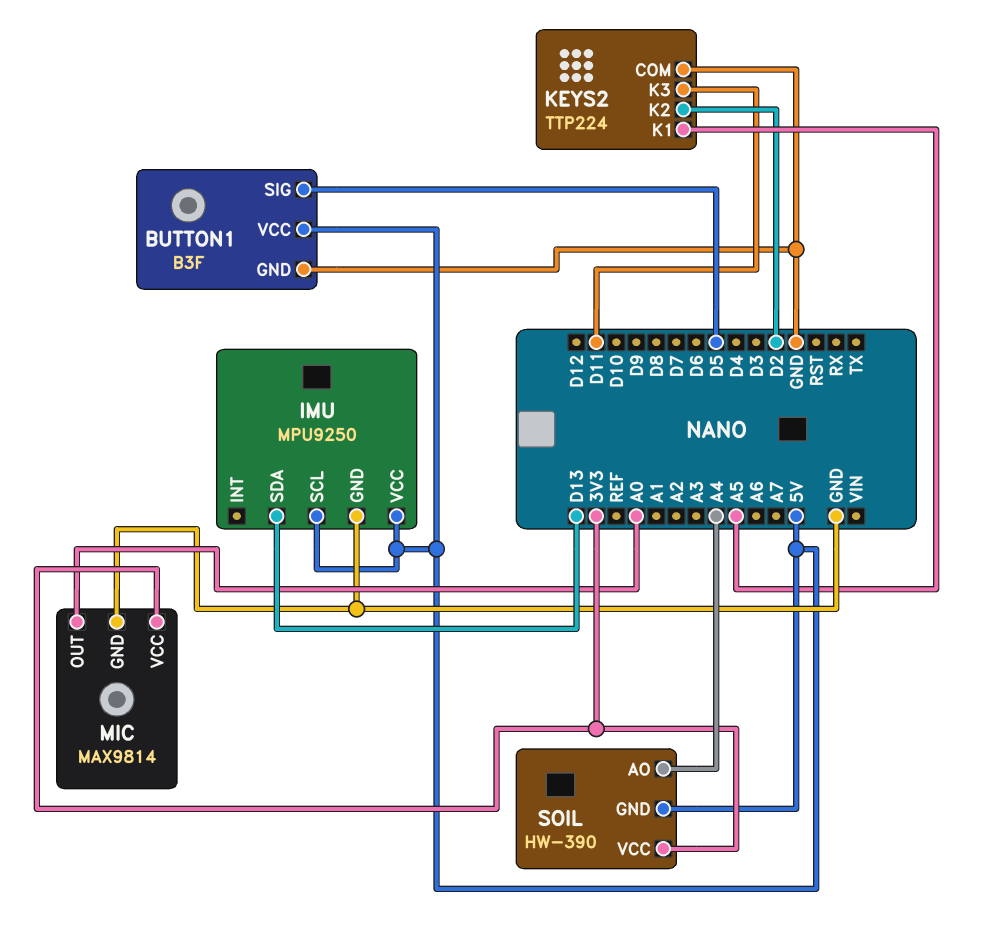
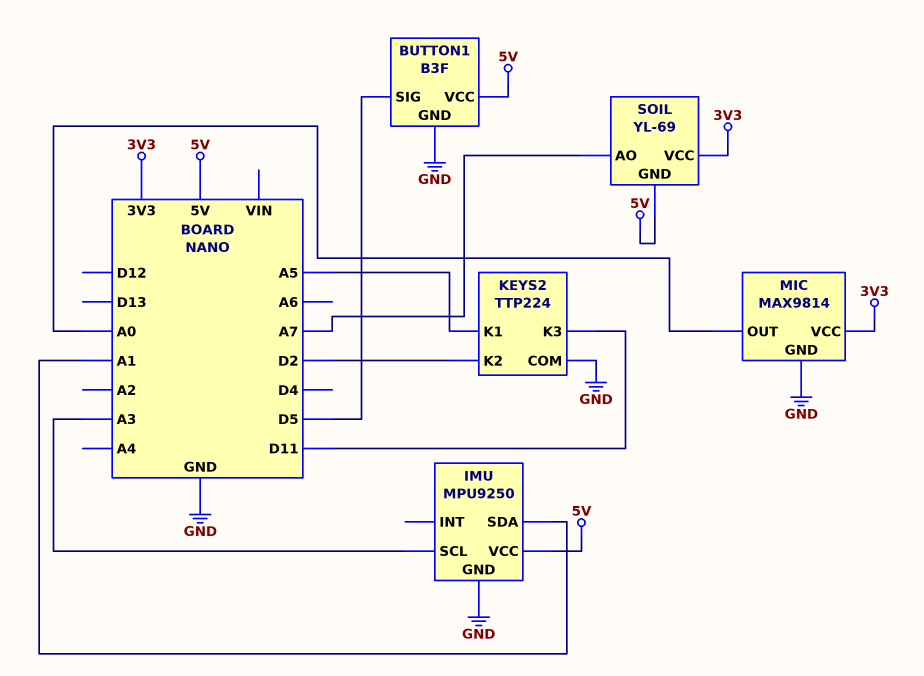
IMU pin SCL: 5V -> A3
IMU pin SDA: D13 -> A1
SOIL: HW-390 -> YL-69
SOIL pin AO: A4 -> A7

